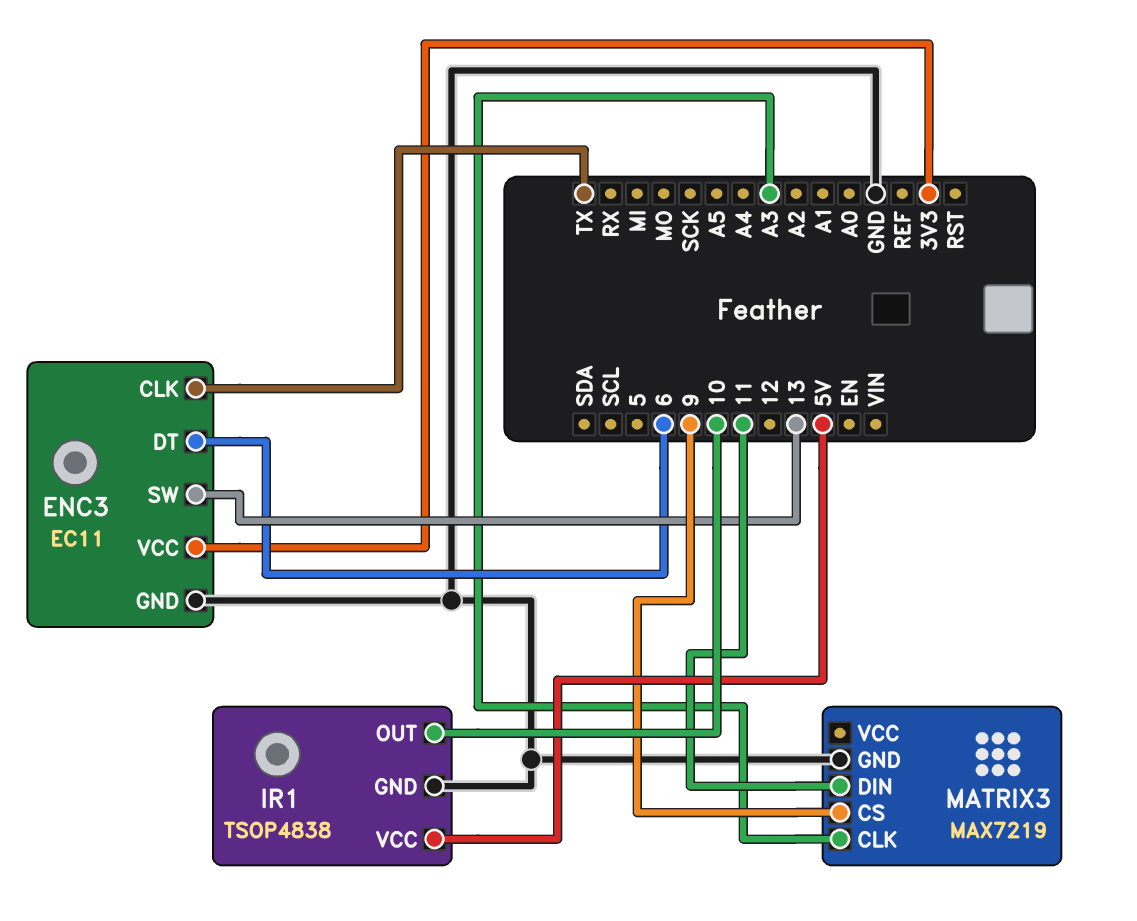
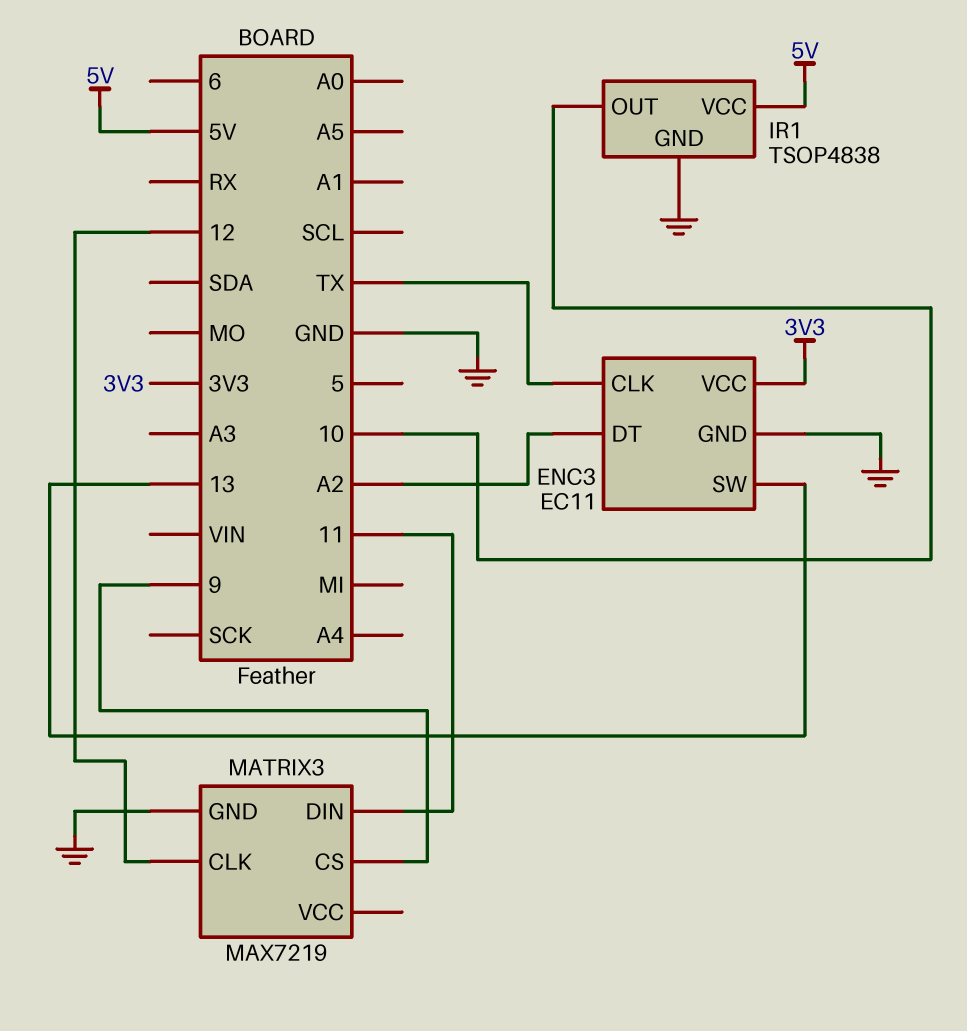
ENC3 pin DT: 6 -> A2
MATRIX3 pin CLK: A3 -> 12

